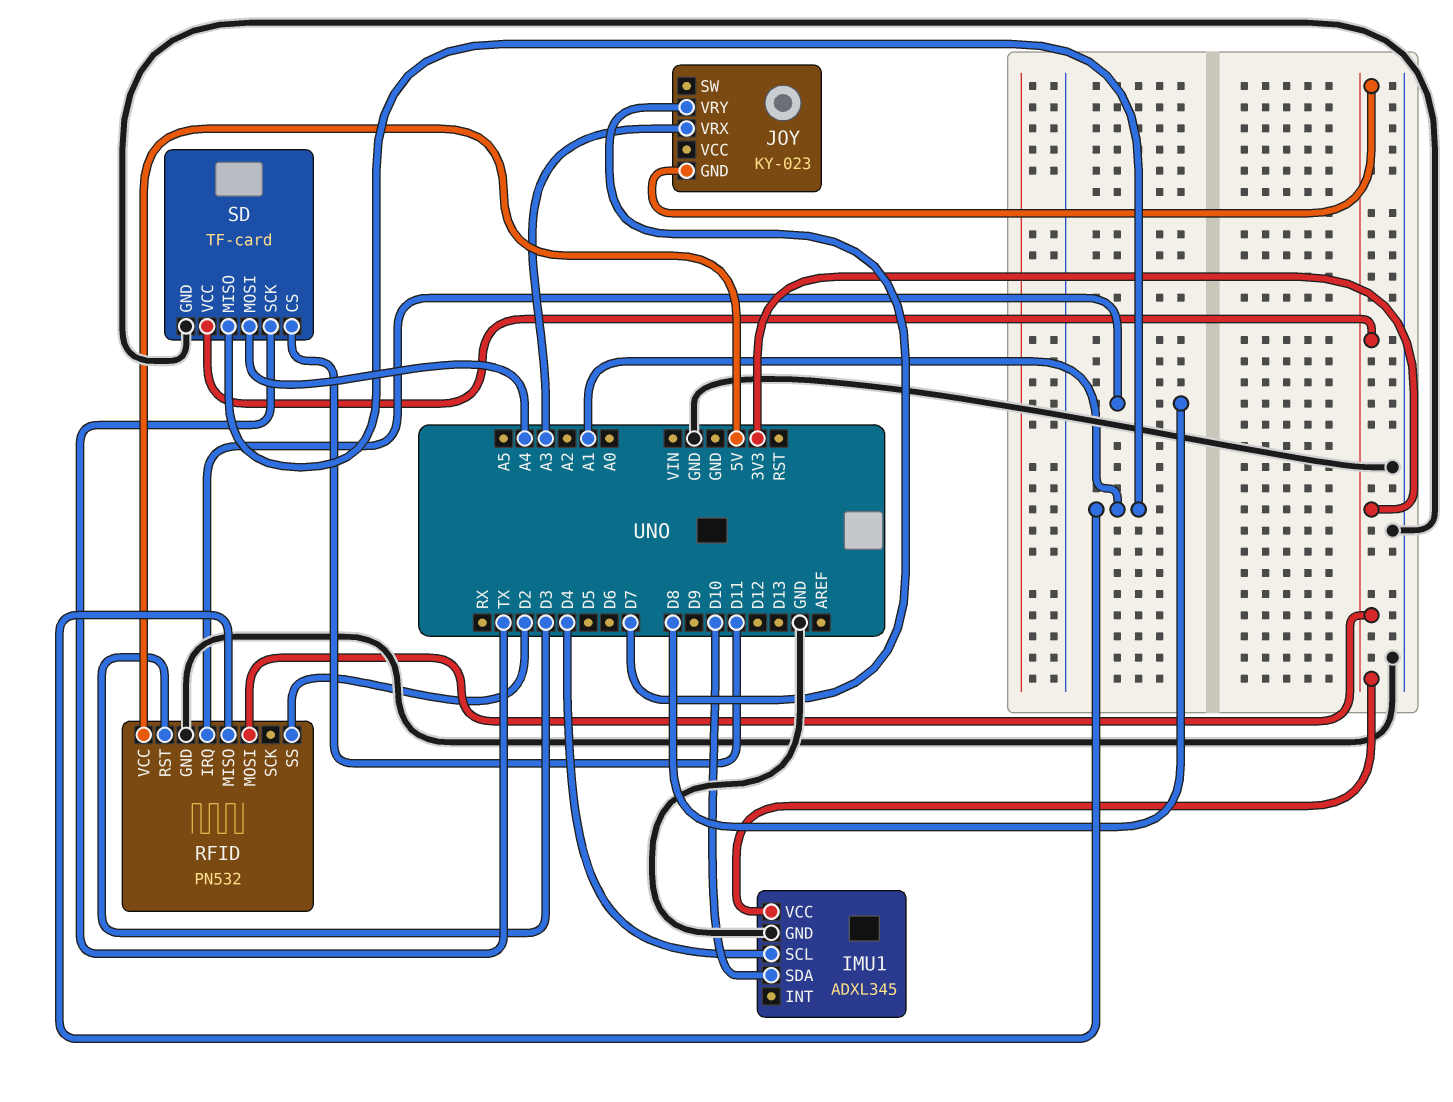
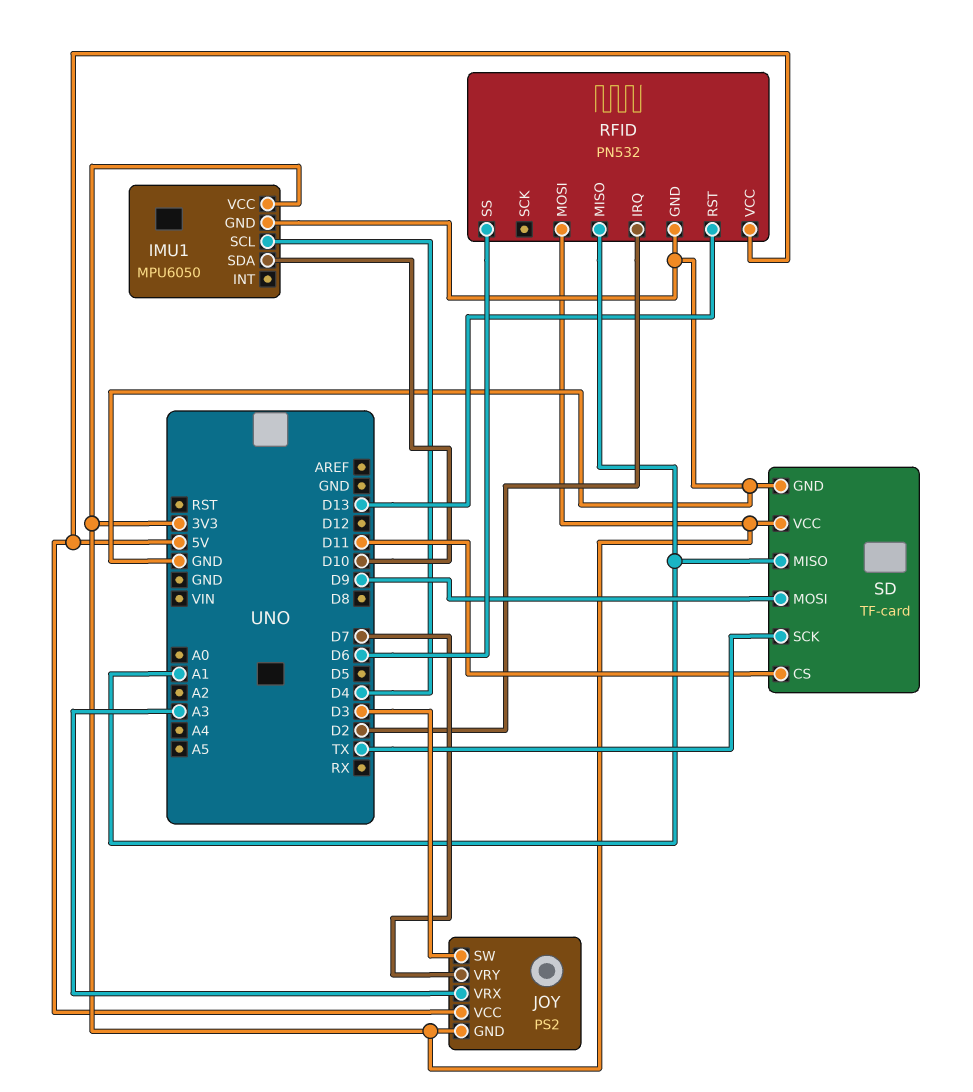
IMU1: ADXL345 -> MPU6050
JOY: KY-023 -> PS2
JOY pin SW: none -> D3
JOY pin VCC: none -> 5V
RFID pin IRQ: D8 -> D2
RFID pin RST: D3 -> D13
RFID pin SS: D2 -> D6
SD pin MOSI: A4 -> D9

